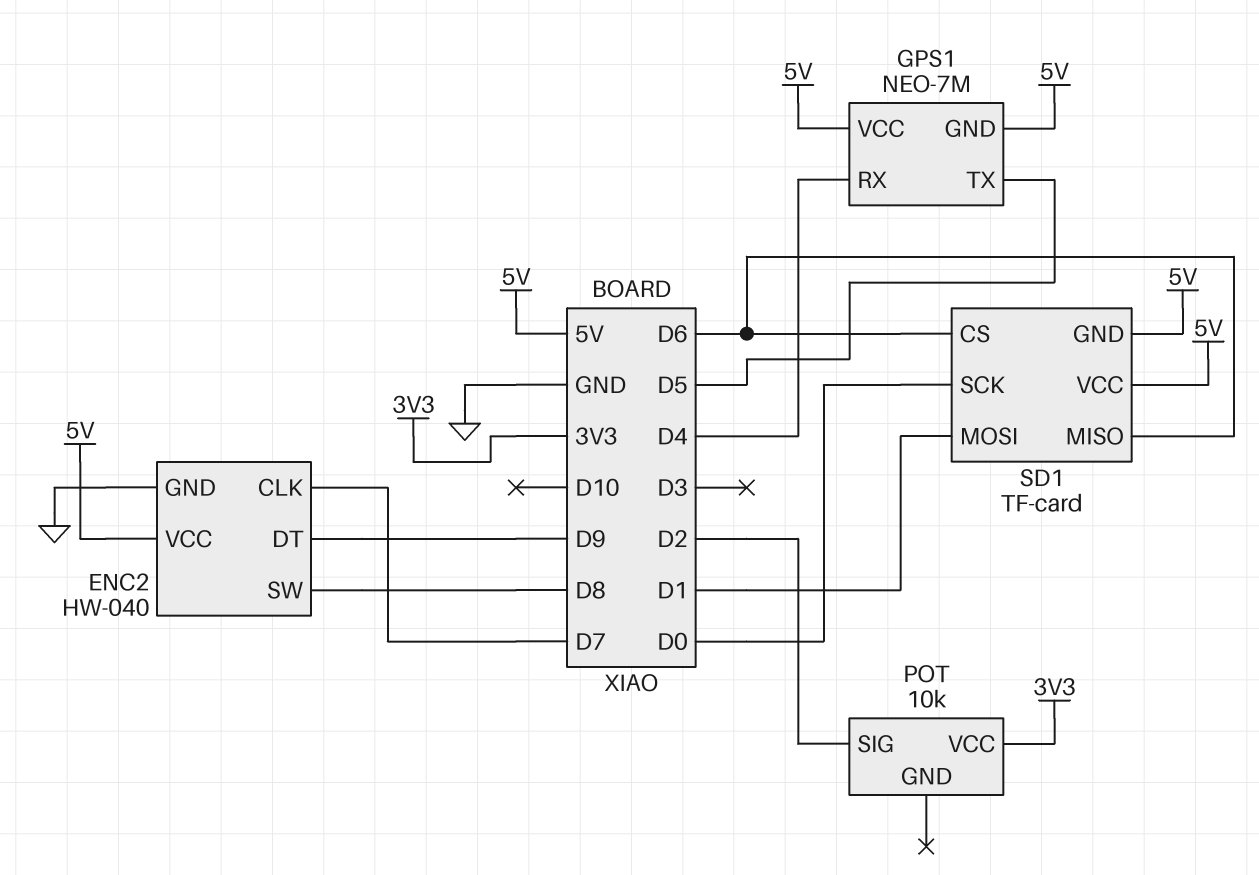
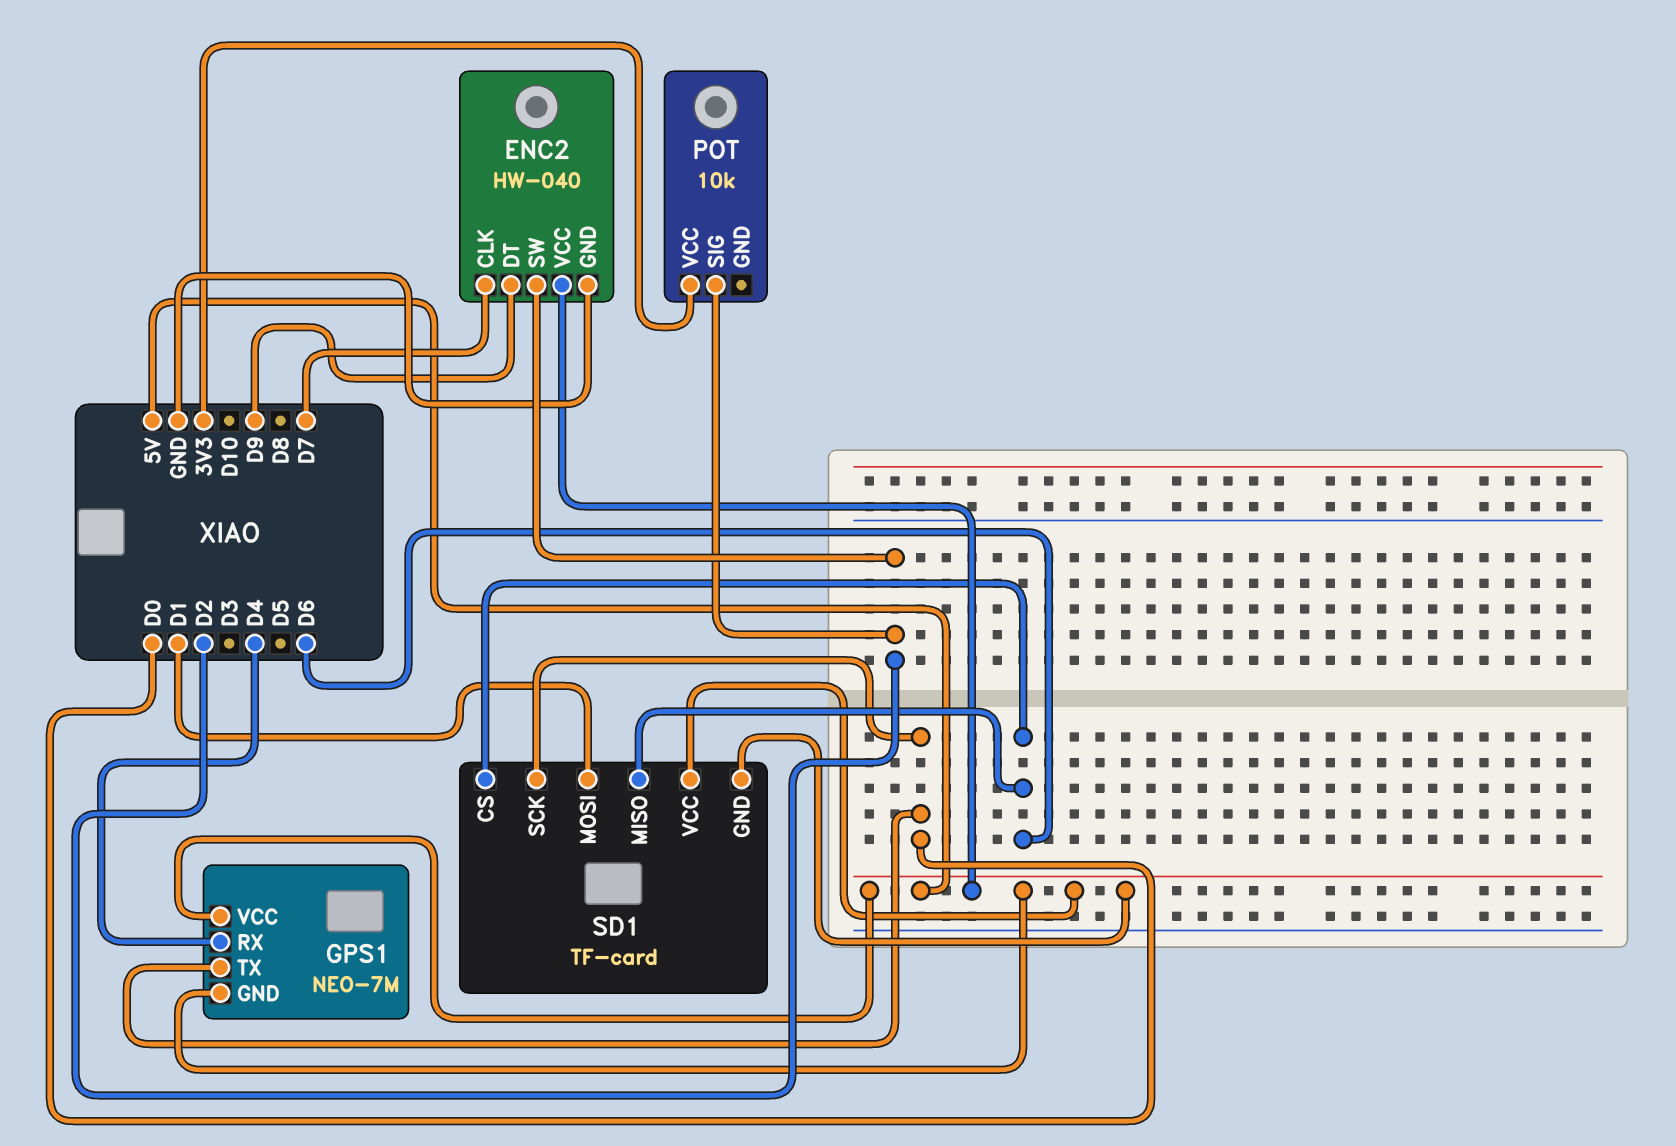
ENC2 pin SW: D8 -> D2
GPS1 pin TX: D5 -> D0

